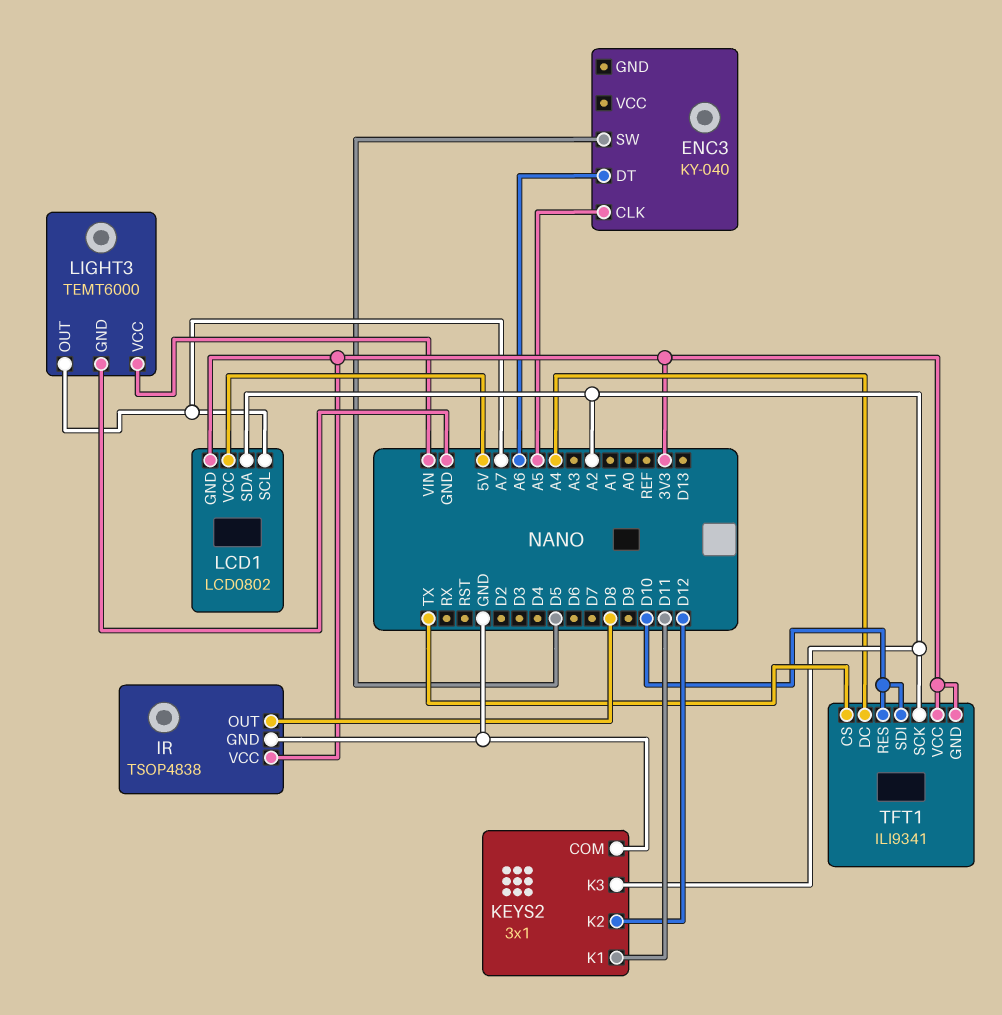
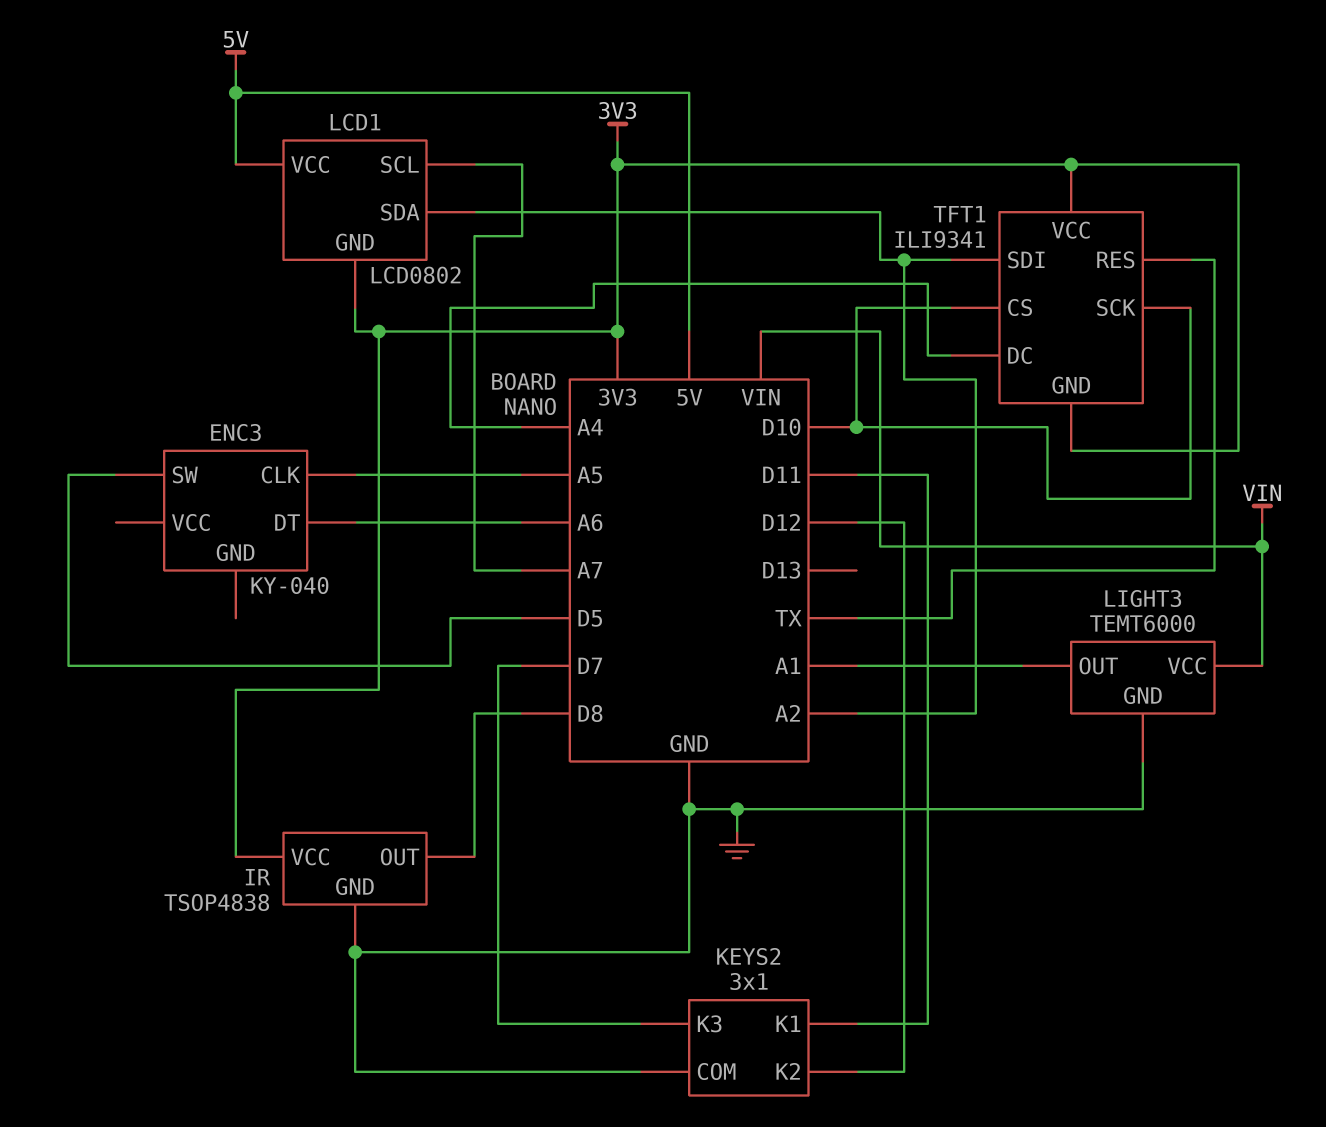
KEYS2 pin K3: A2 -> D7
LIGHT3 pin OUT: A7 -> A1
TFT1 pin CS: TX -> D10
TFT1 pin RES: D10 -> TX
TFT1 pin SCK: A2 -> D10
TFT1 pin SDI: D10 -> A2

